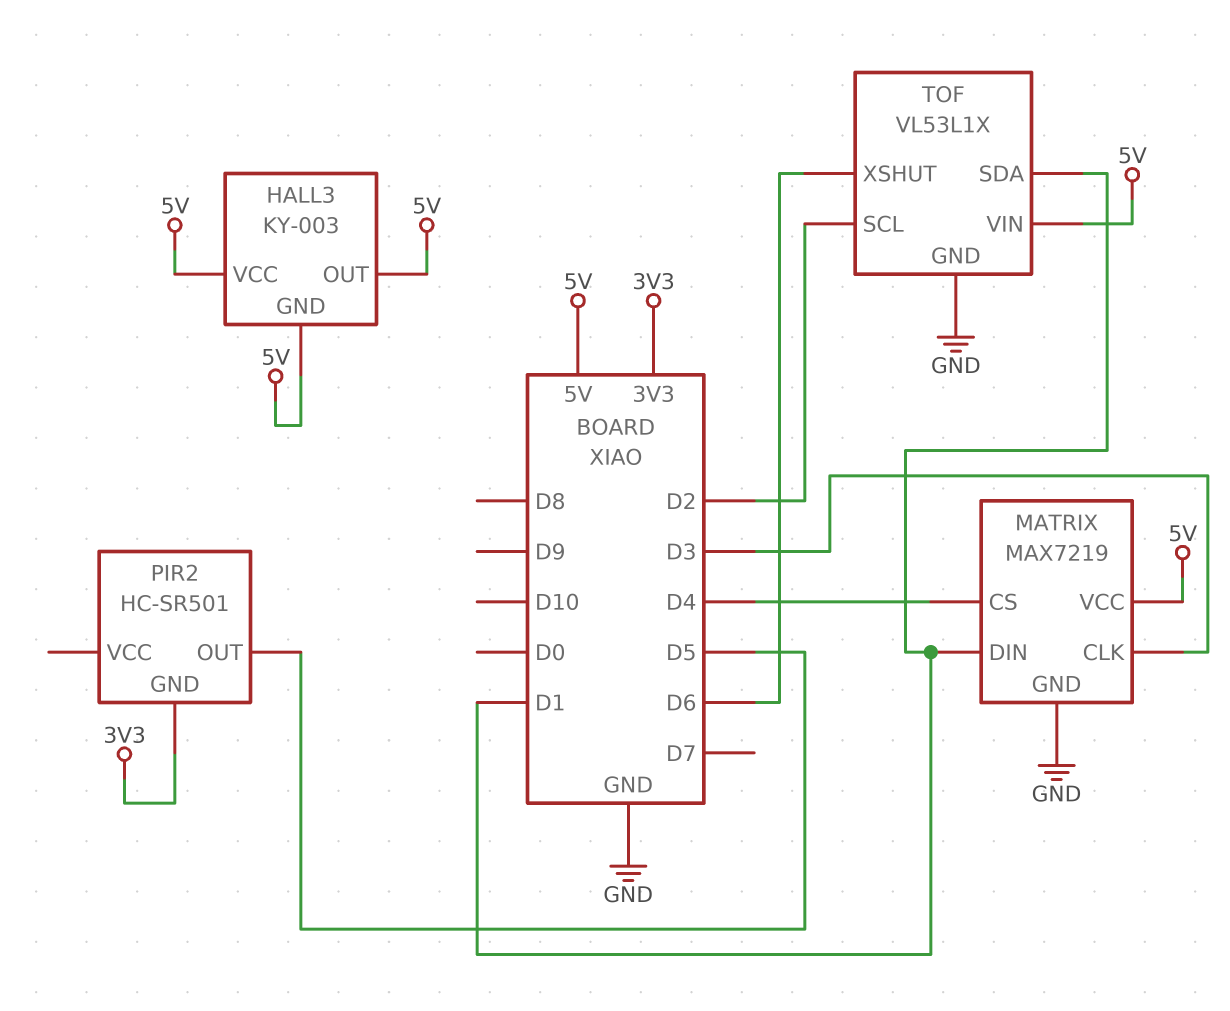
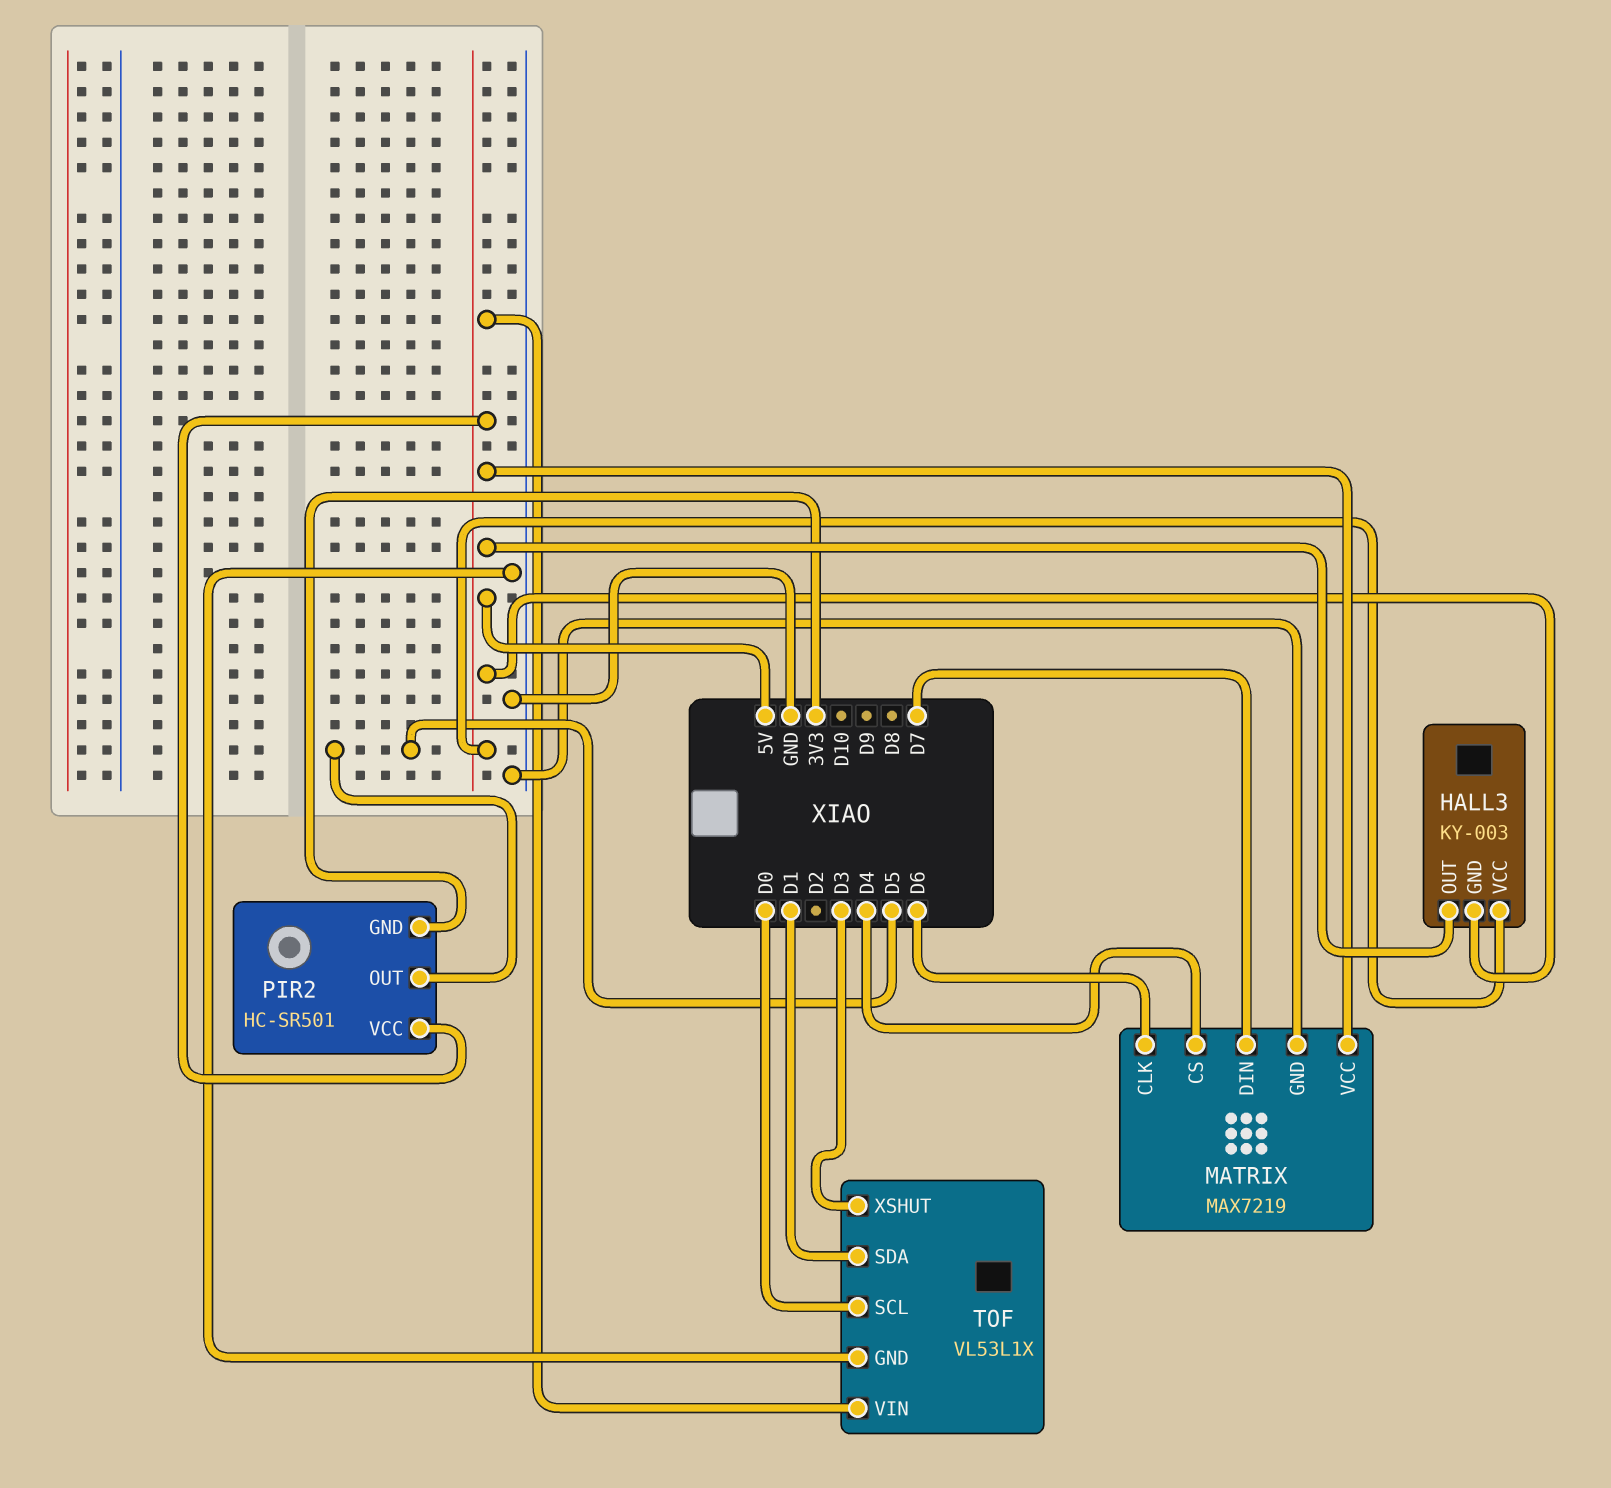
MATRIX pin CLK: D3 -> D6
MATRIX pin DIN: D1 -> D7
PIR2 pin VCC: none -> 5V
TOF pin SCL: D2 -> D0
TOF pin XSHUT: D6 -> D3

